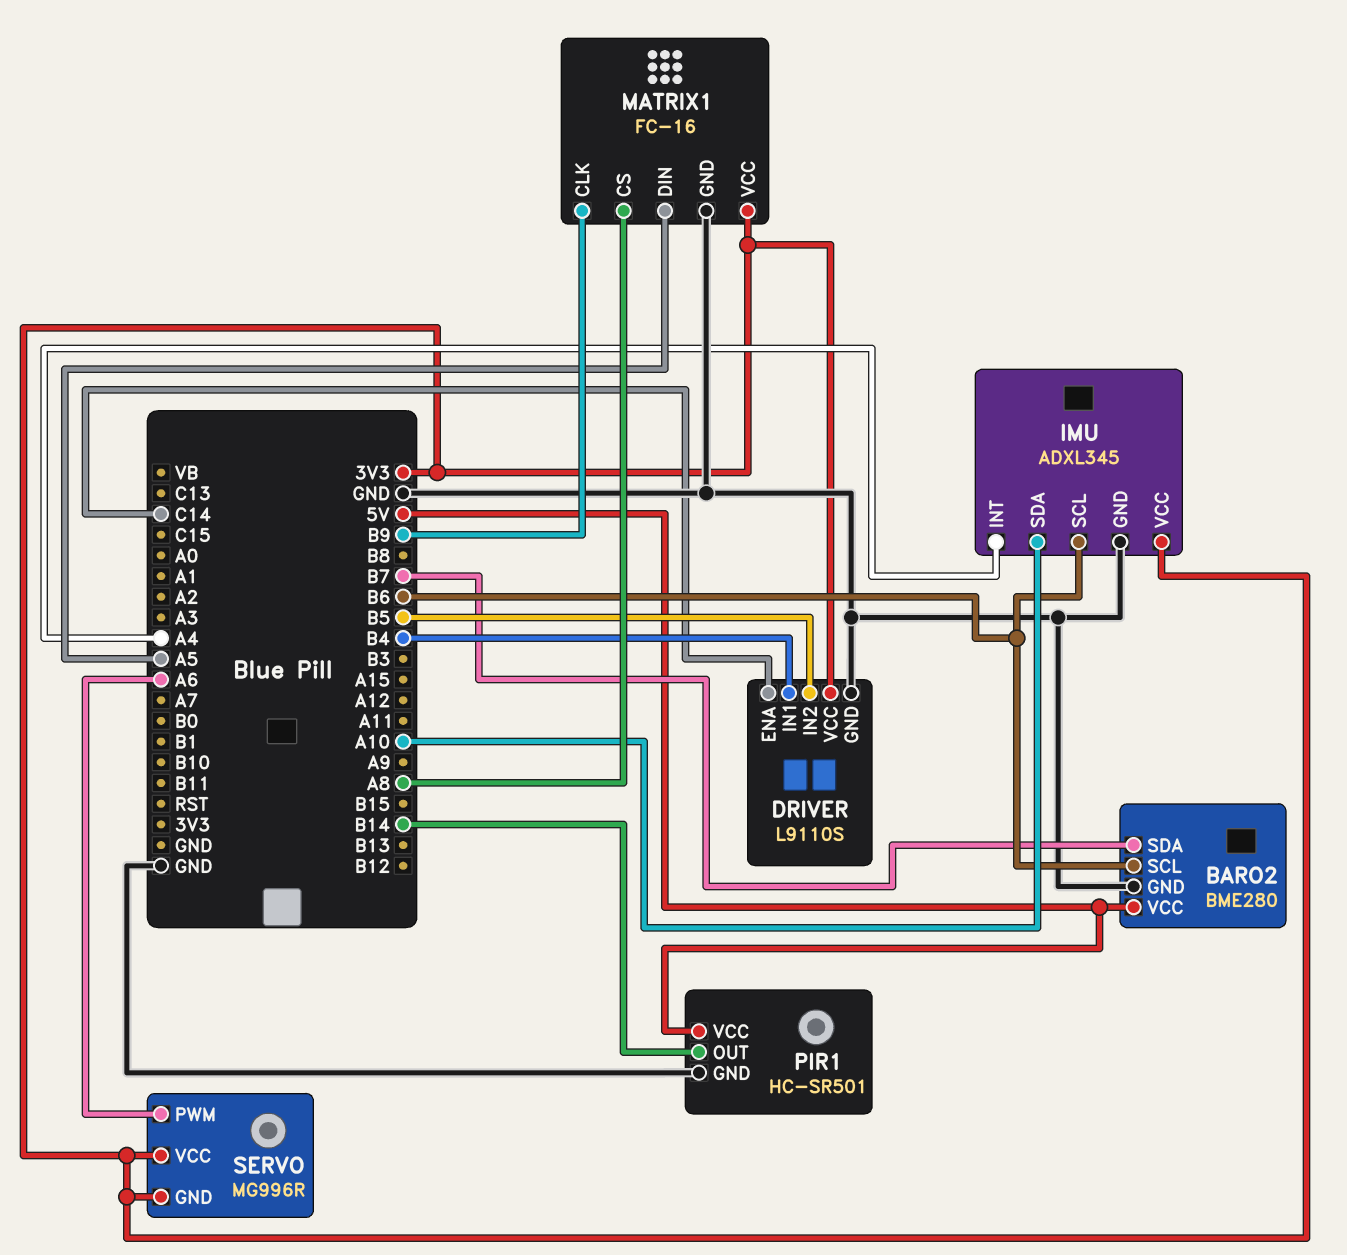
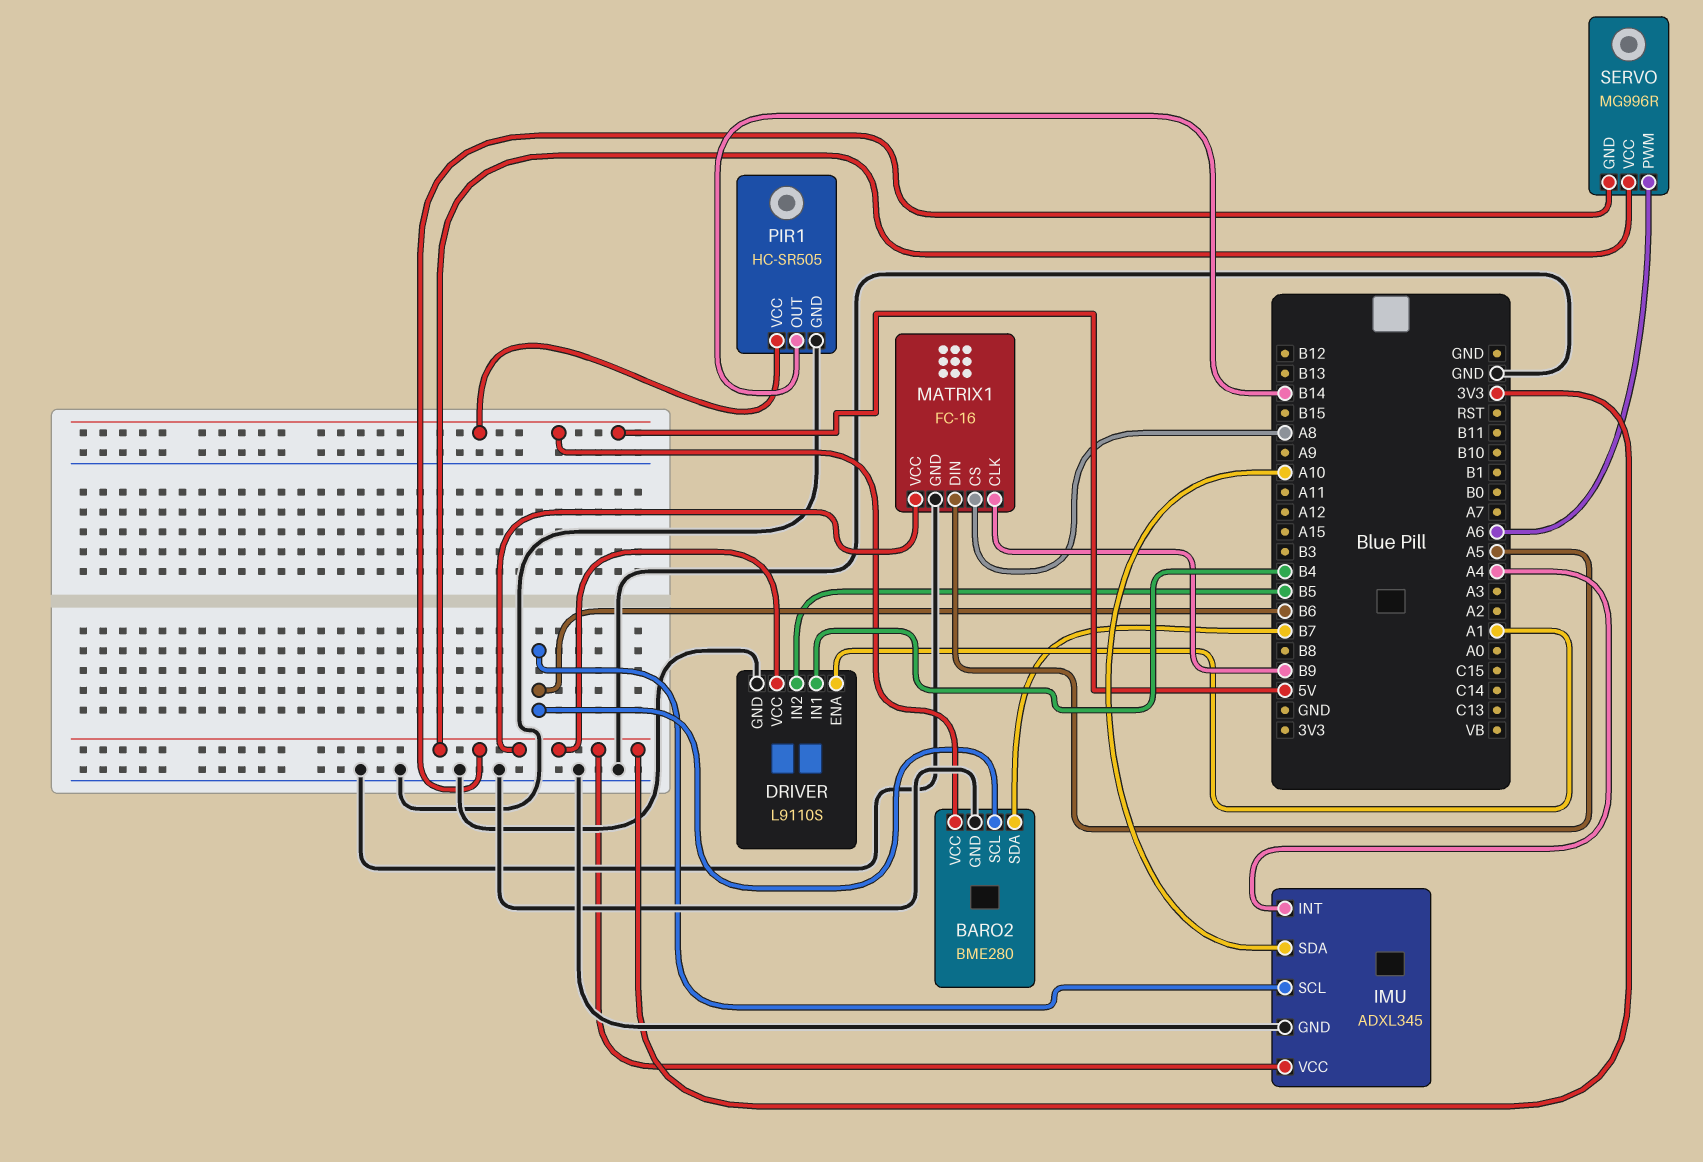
DRIVER pin ENA: C14 -> A1
PIR1: HC-SR501 -> HC-SR505

